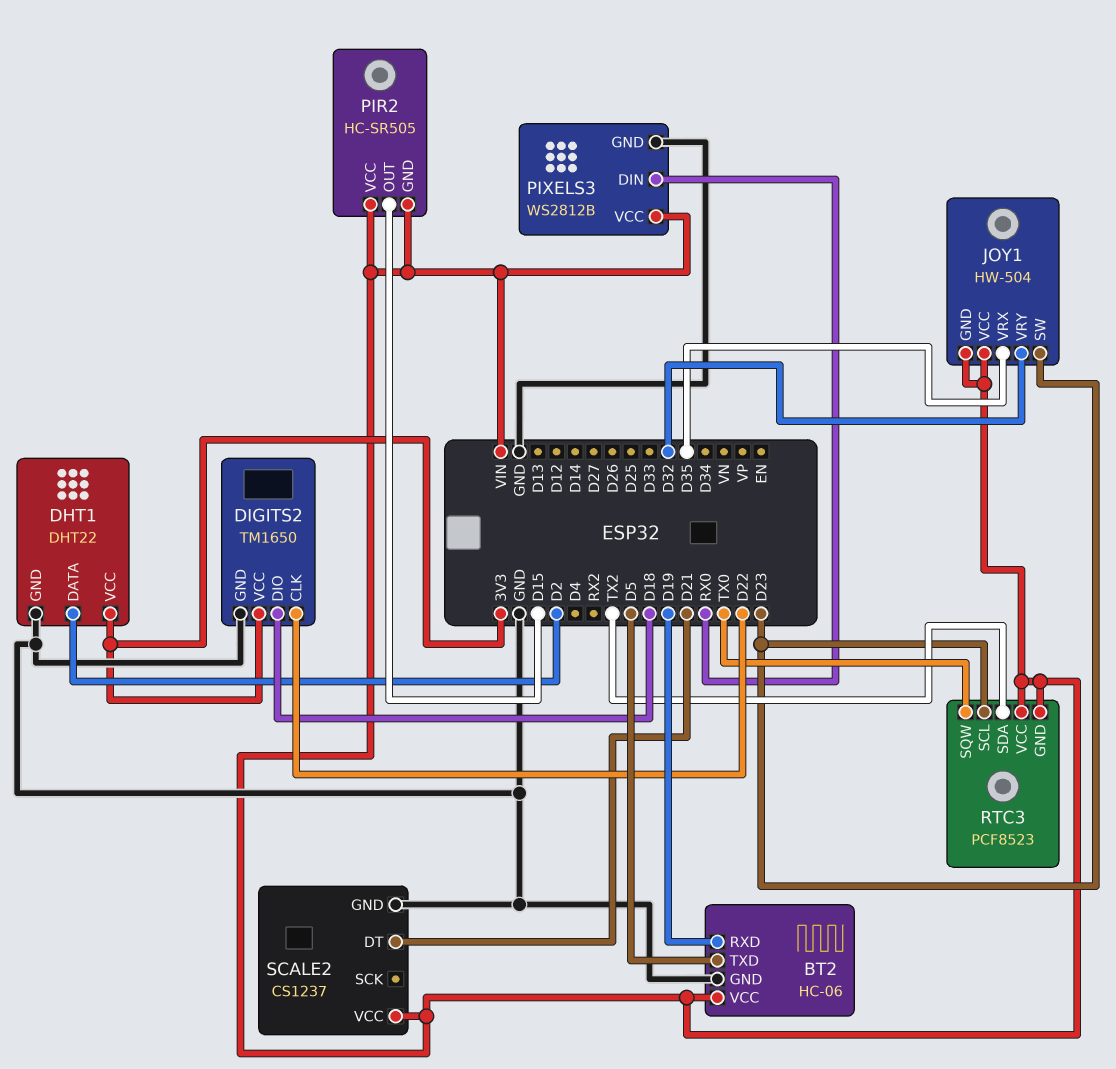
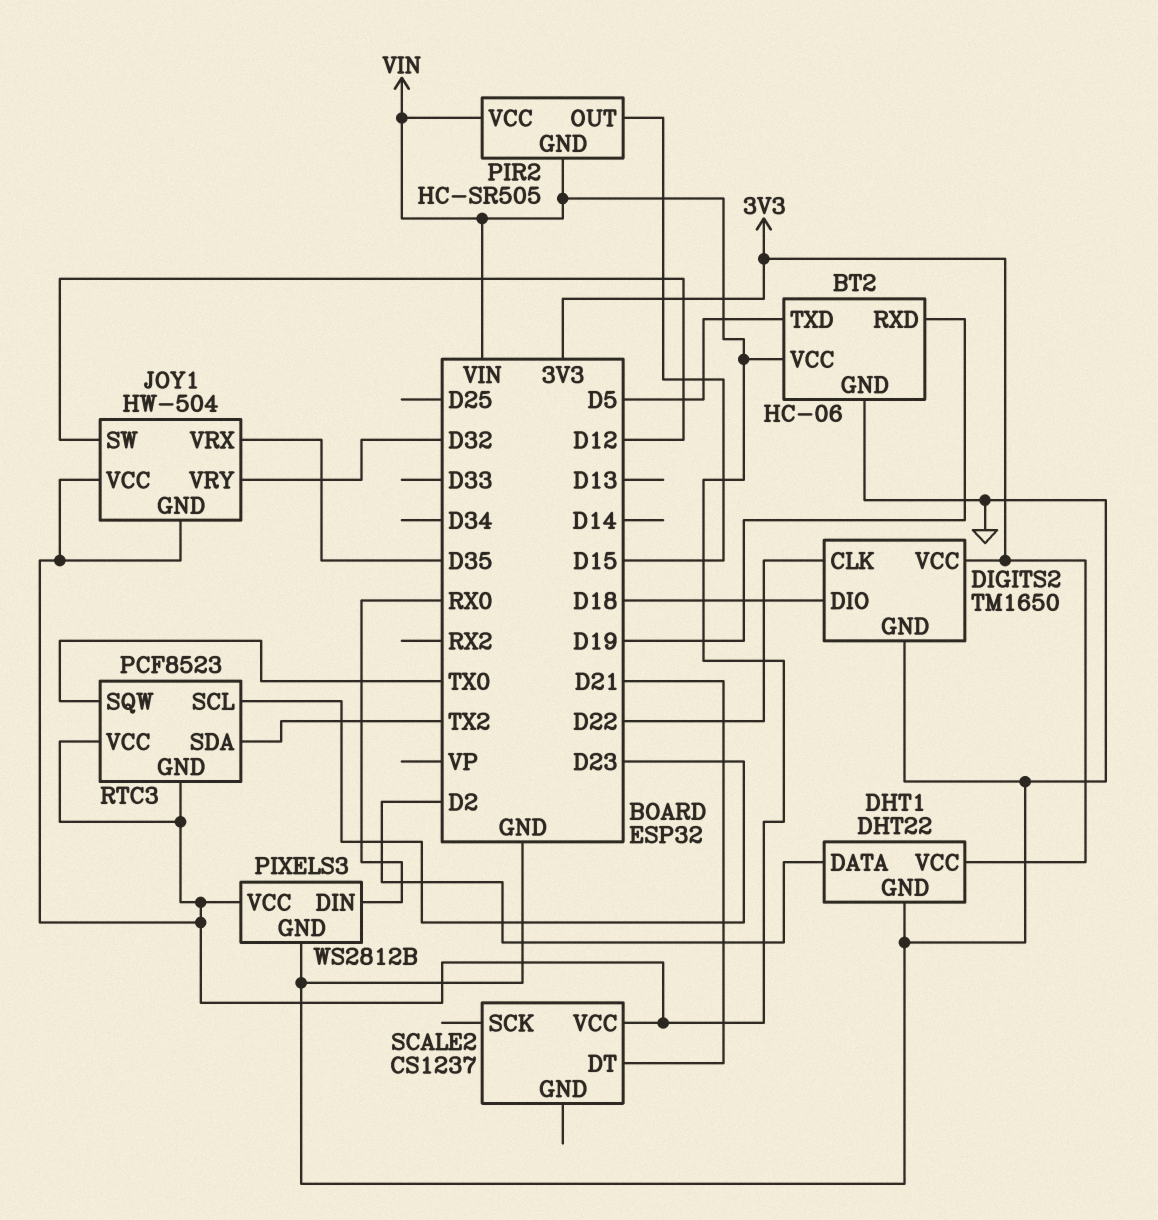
JOY1 pin SW: D23 -> D12
SCALE2 pin GND: GND -> none

